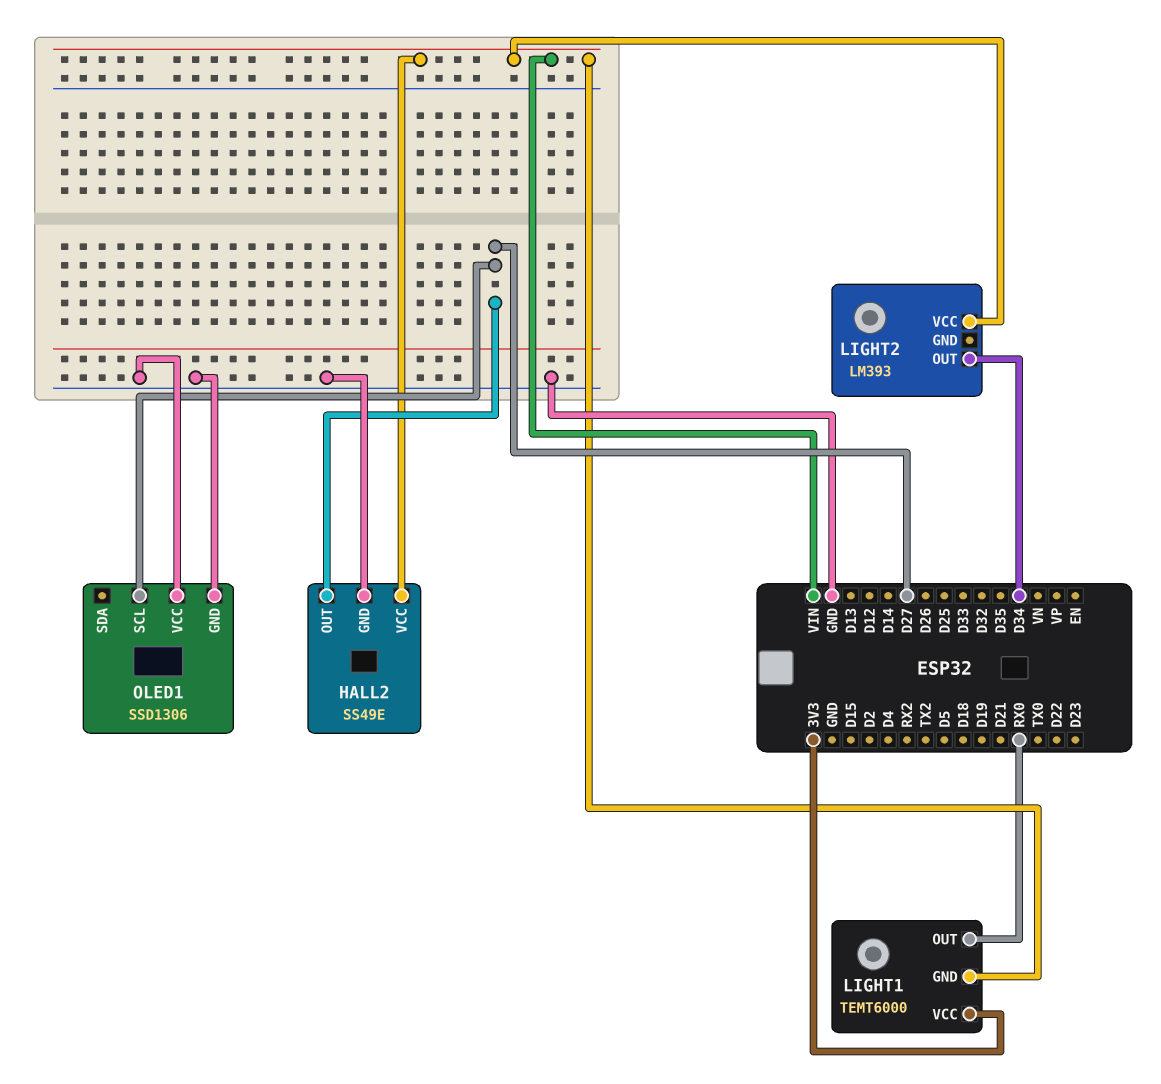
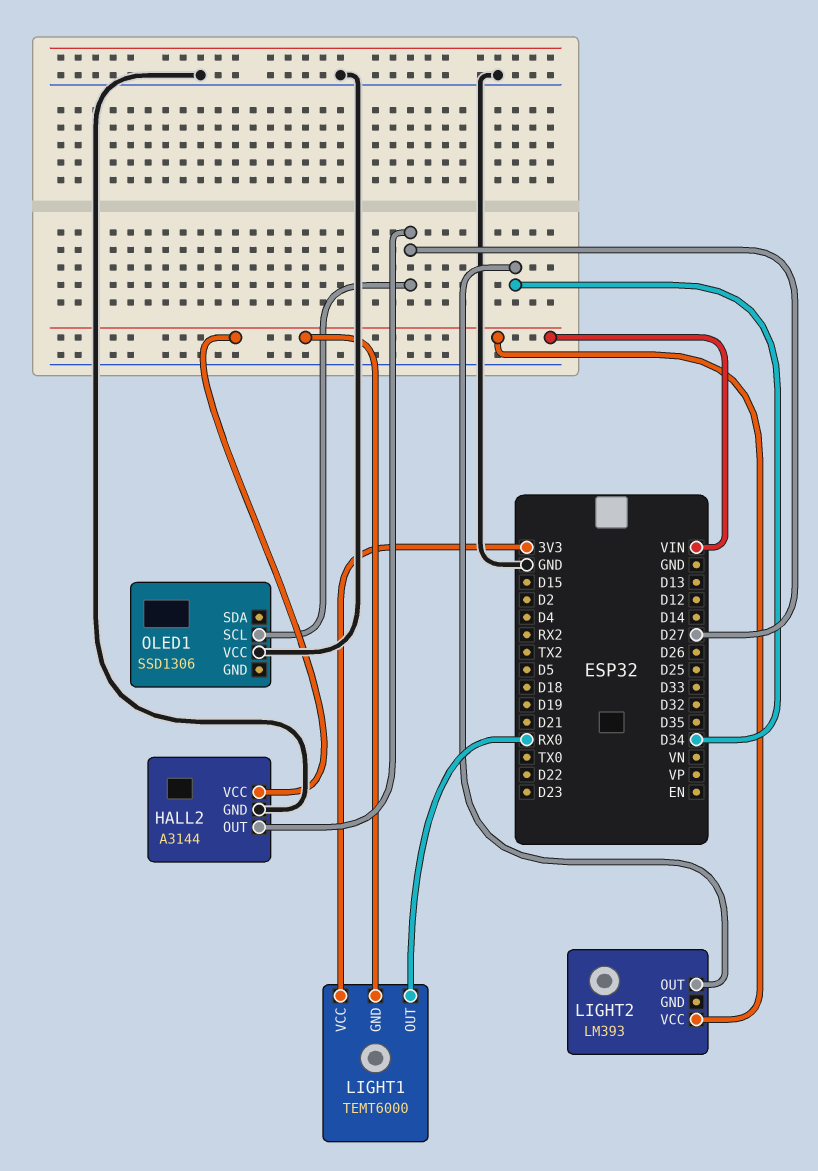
HALL2: SS49E -> A3144
OLED1 pin GND: GND -> none

